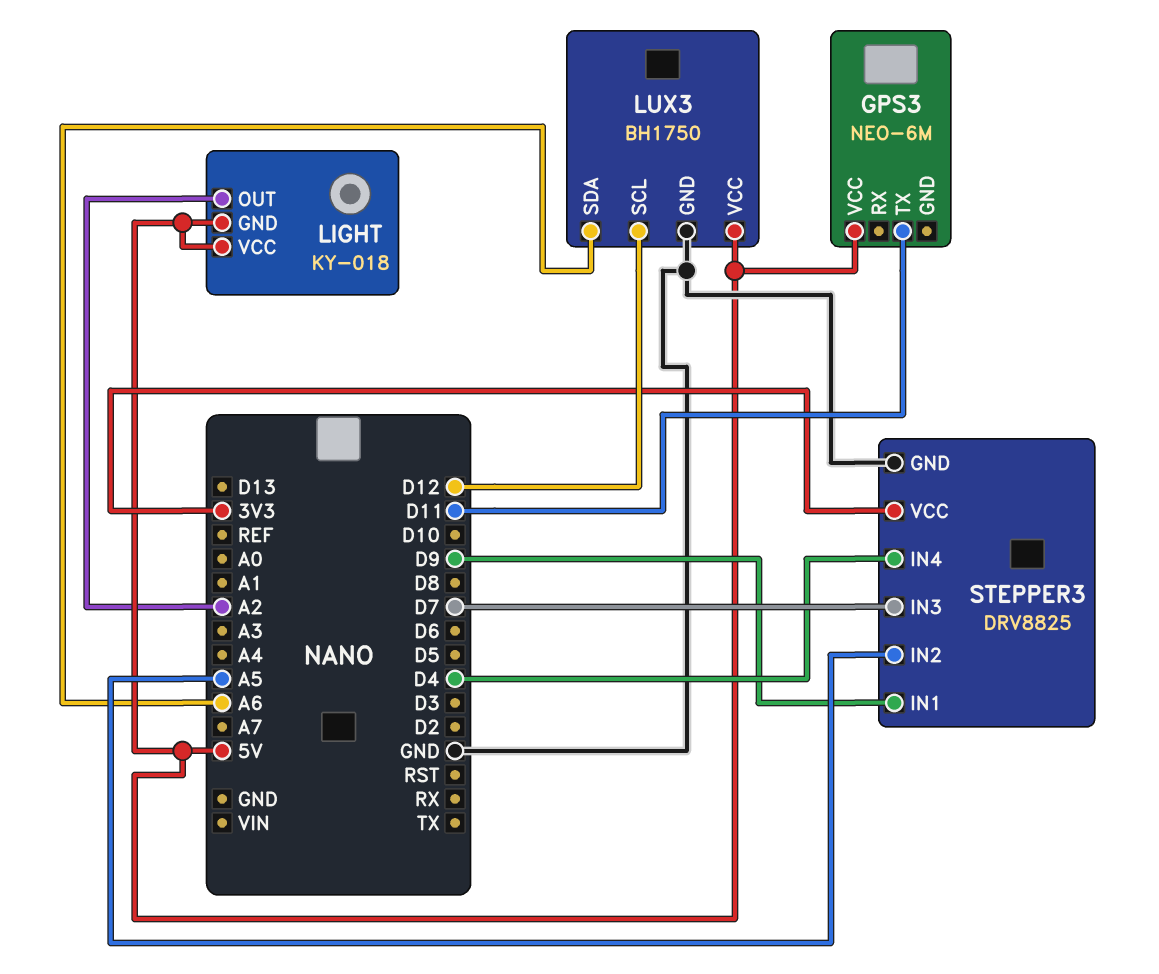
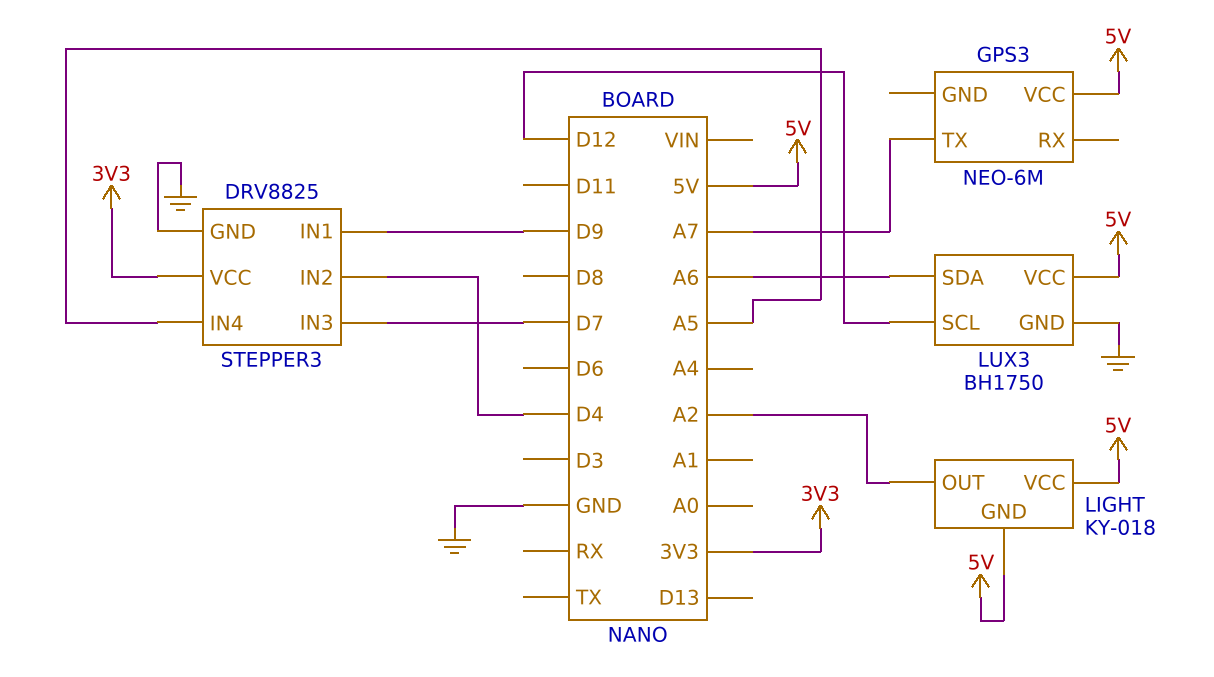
GPS3 pin TX: D11 -> A7
STEPPER3 pin IN2: A5 -> D4
STEPPER3 pin IN4: D4 -> A5

